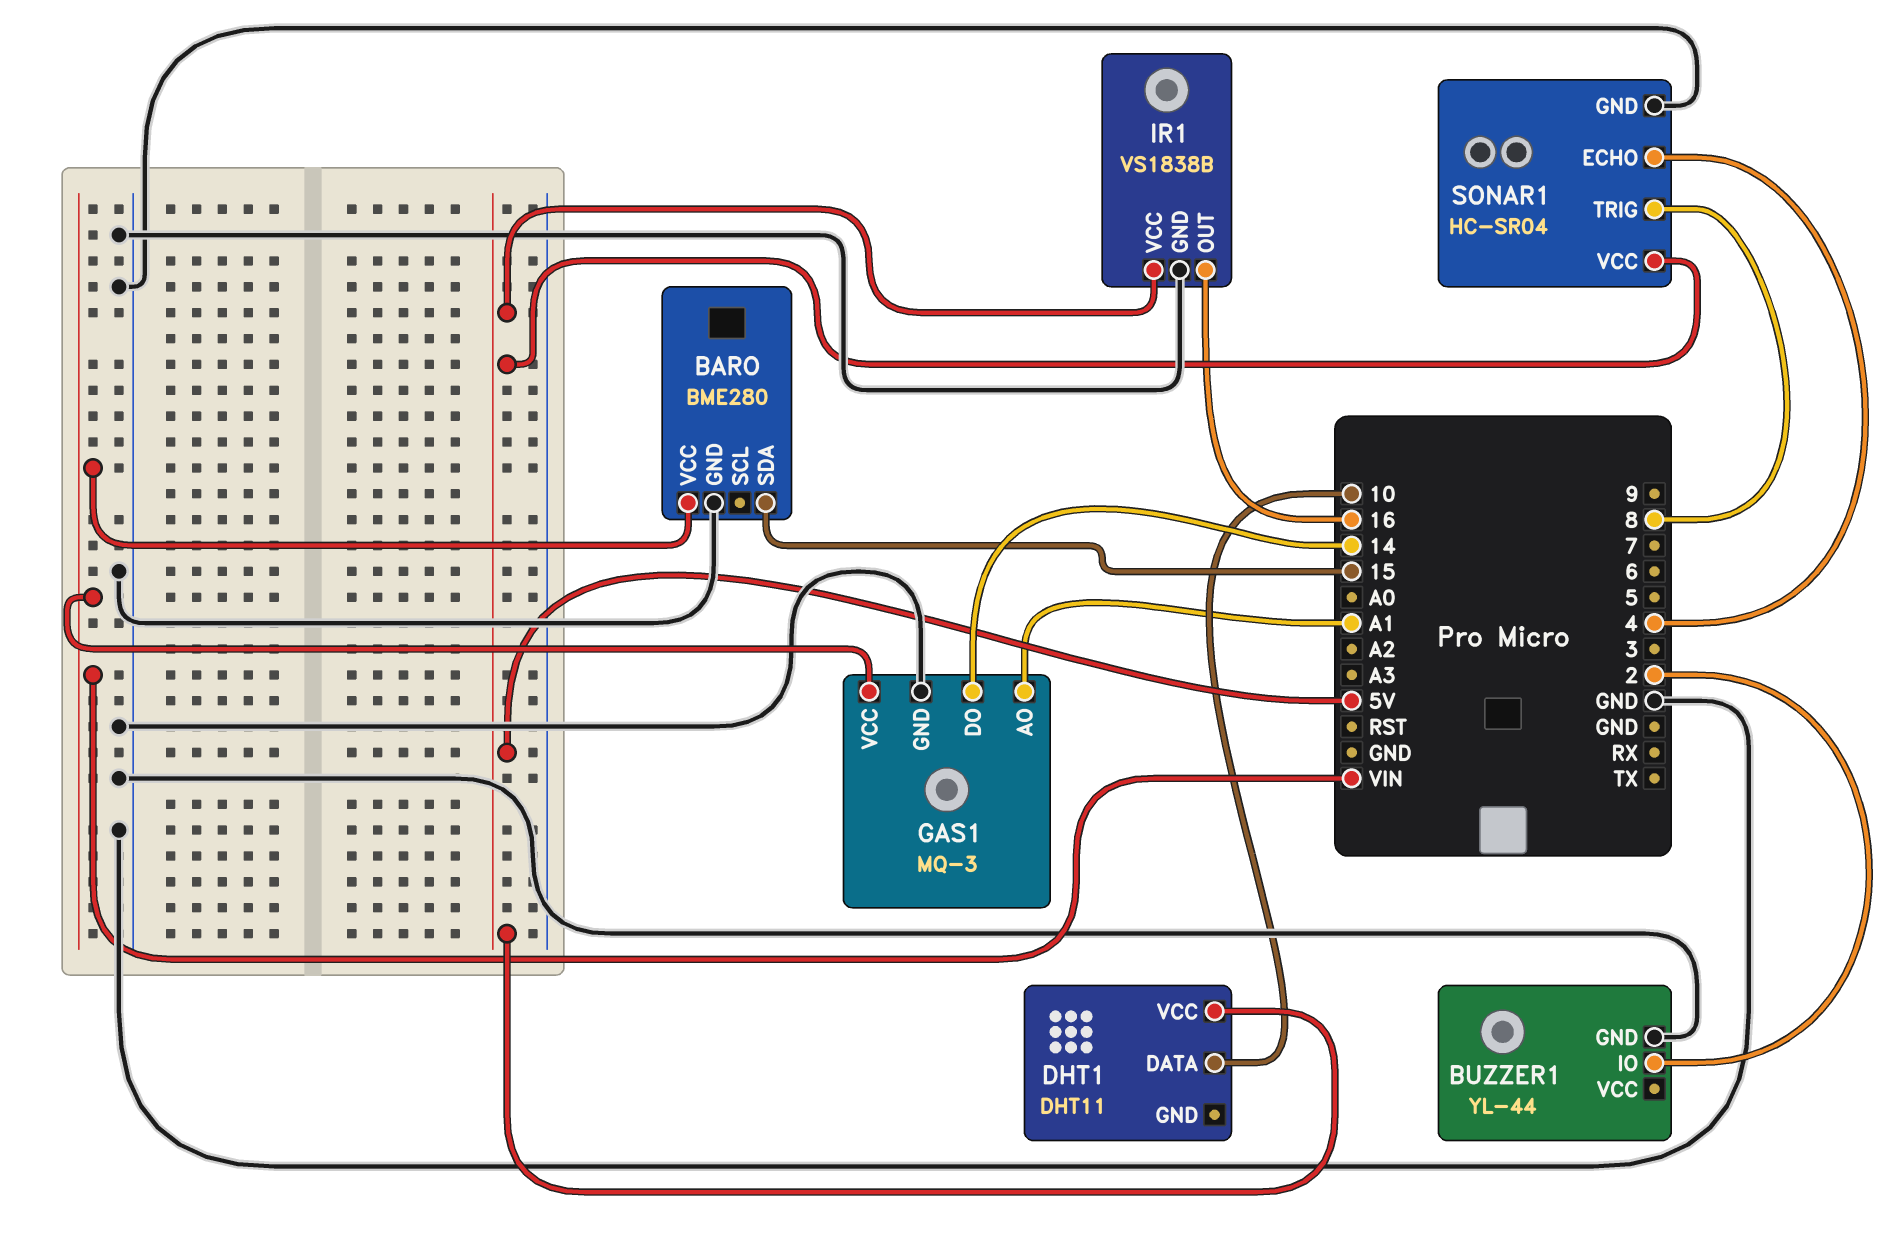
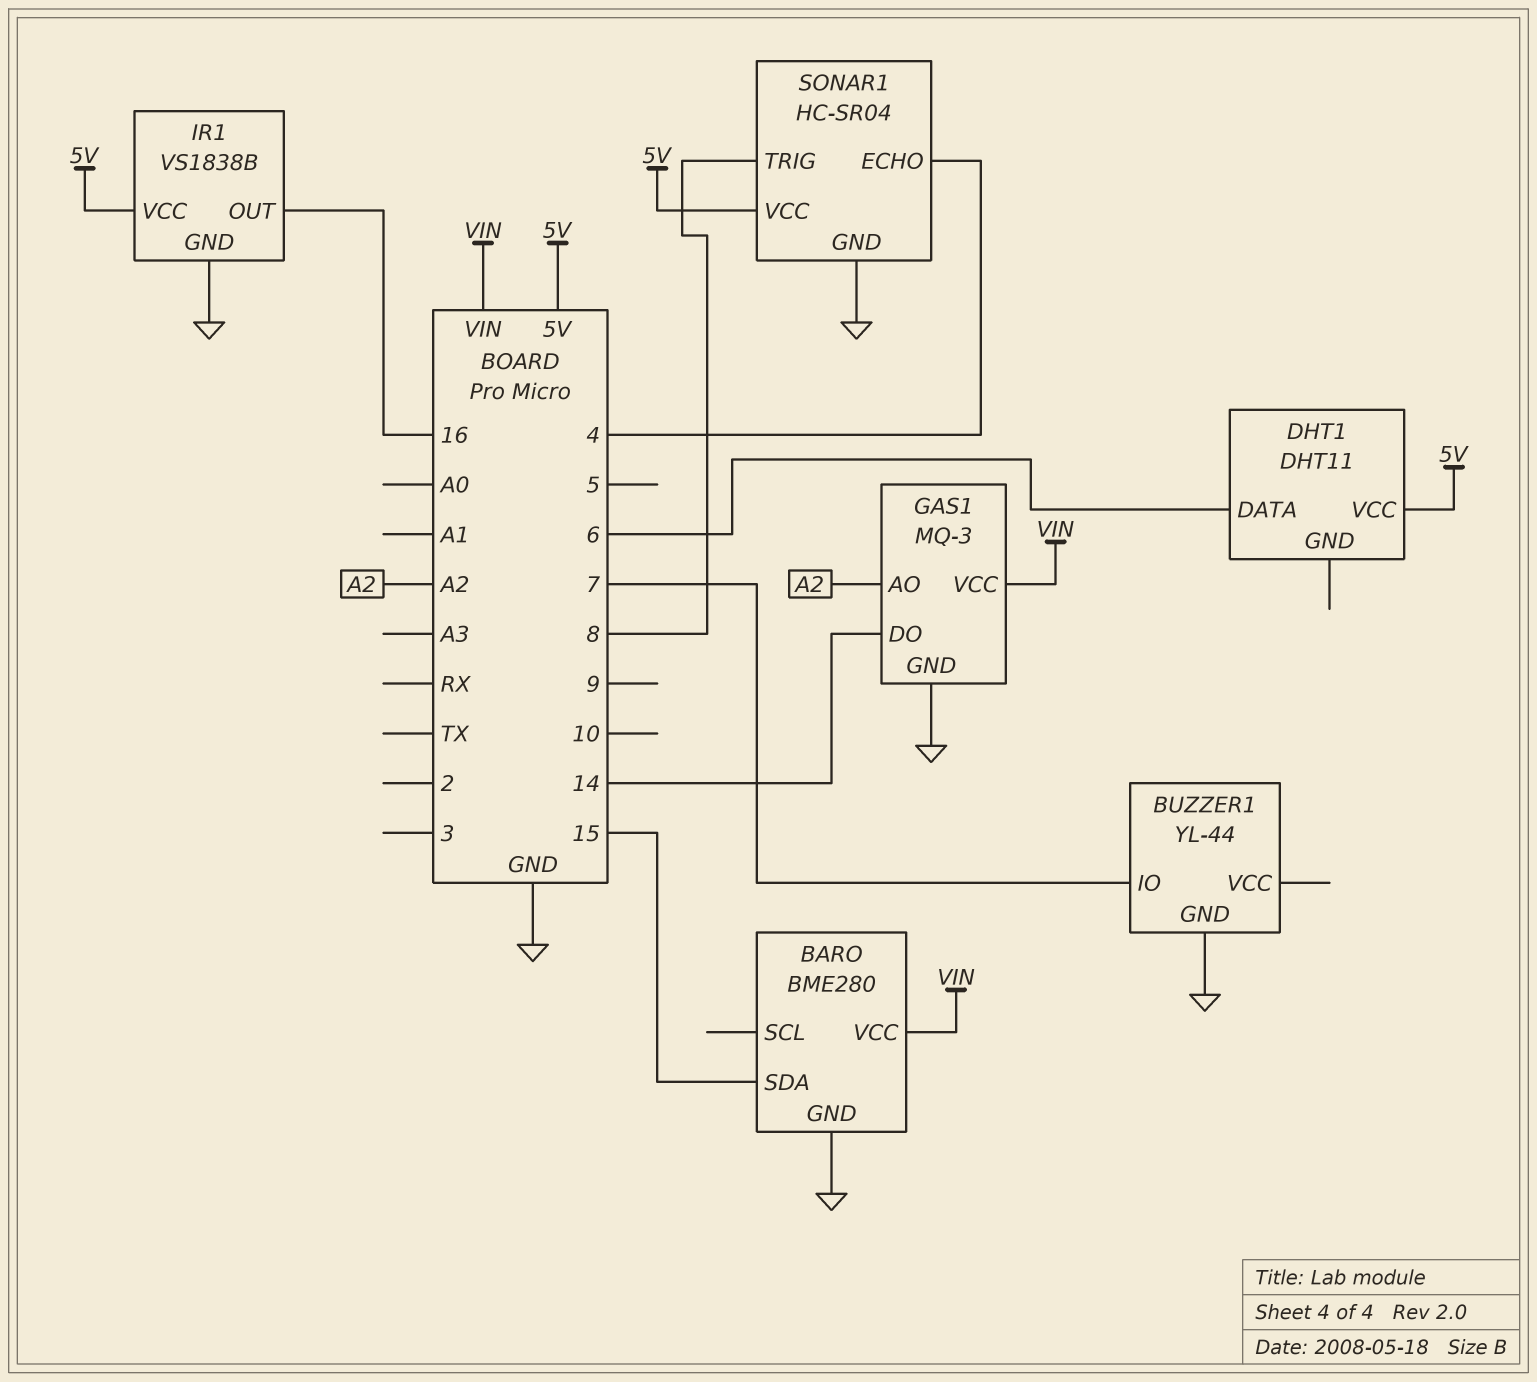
BUZZER1 pin IO: 2 -> 7
DHT1 pin DATA: 10 -> 6
GAS1 pin AO: A1 -> A2

